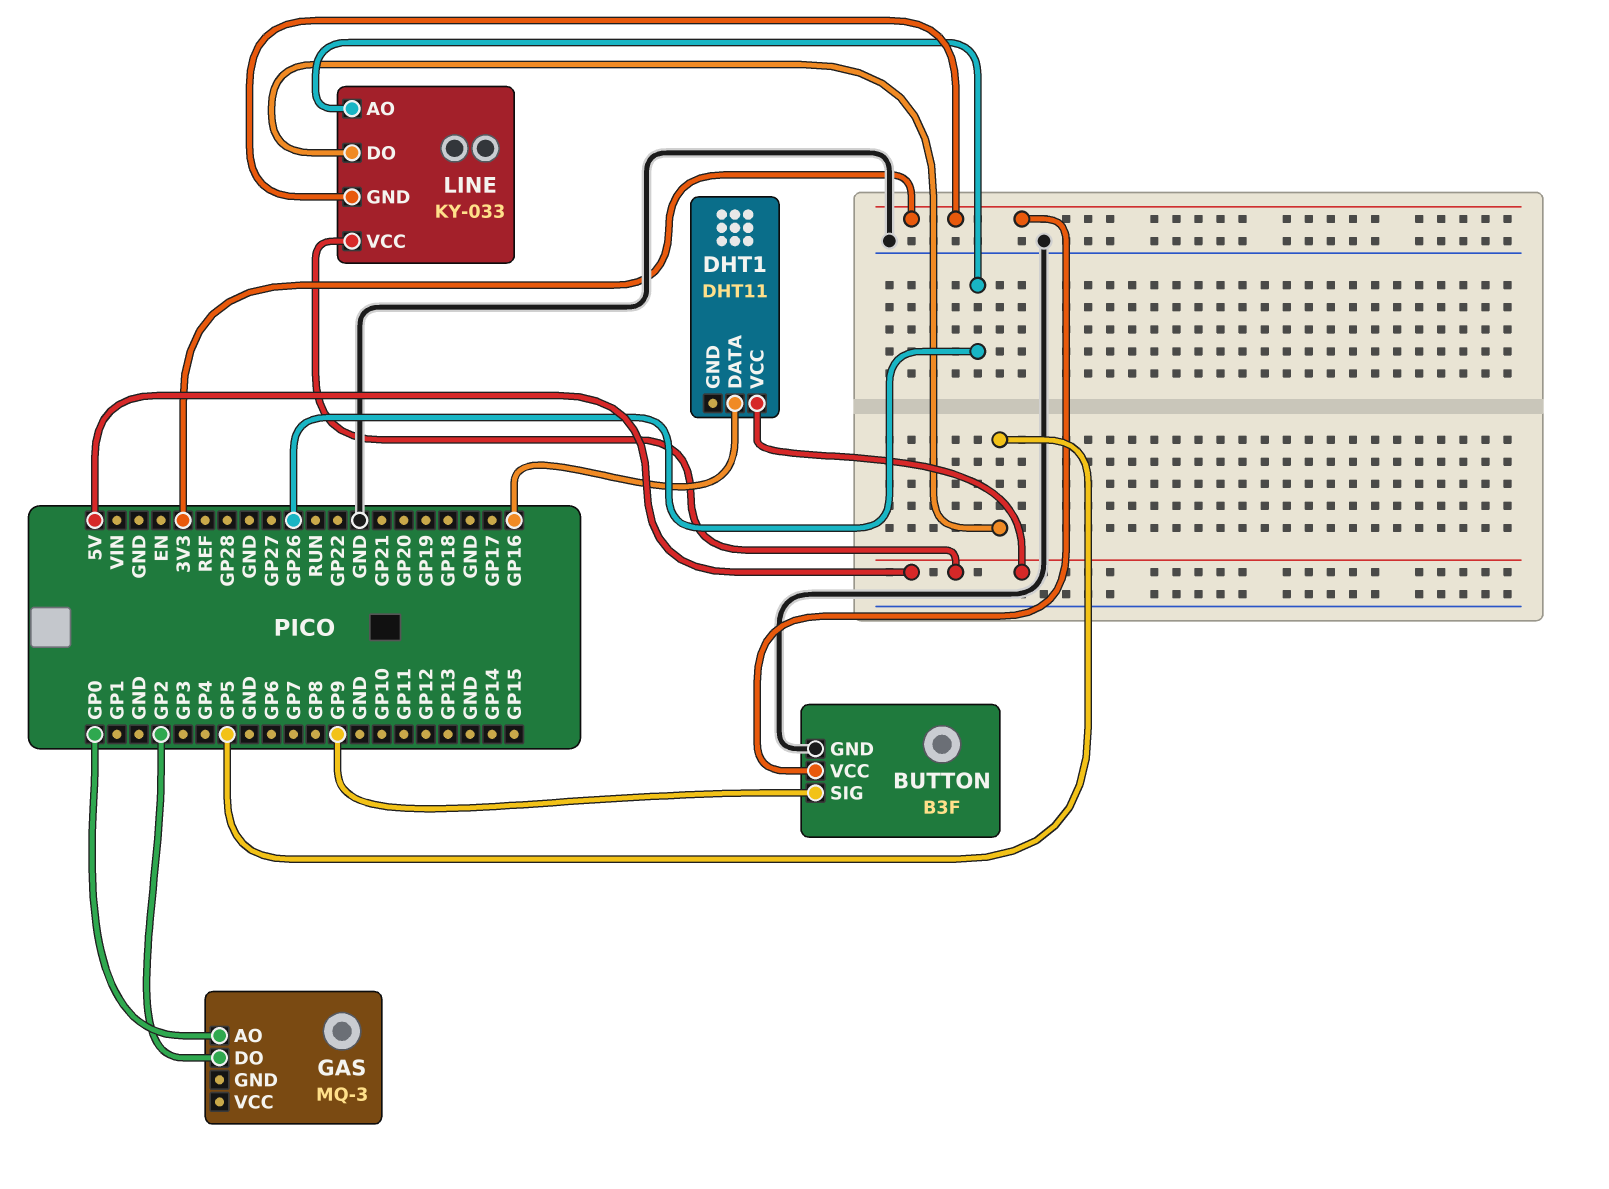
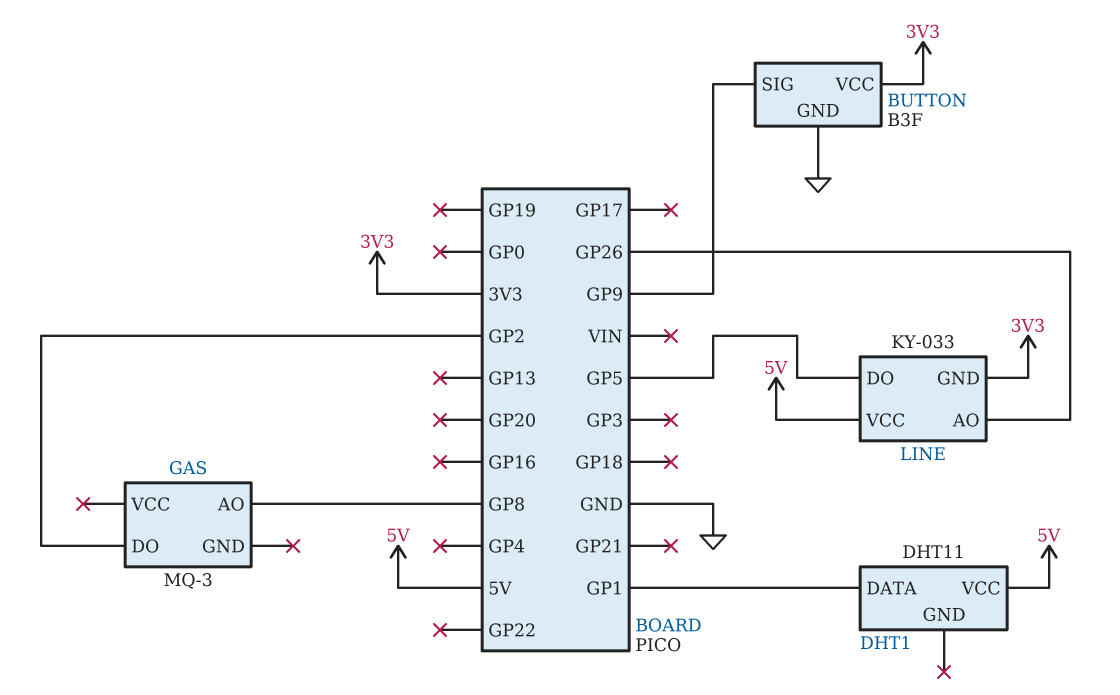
DHT1 pin DATA: GP16 -> GP1
GAS pin AO: GP0 -> GP8

